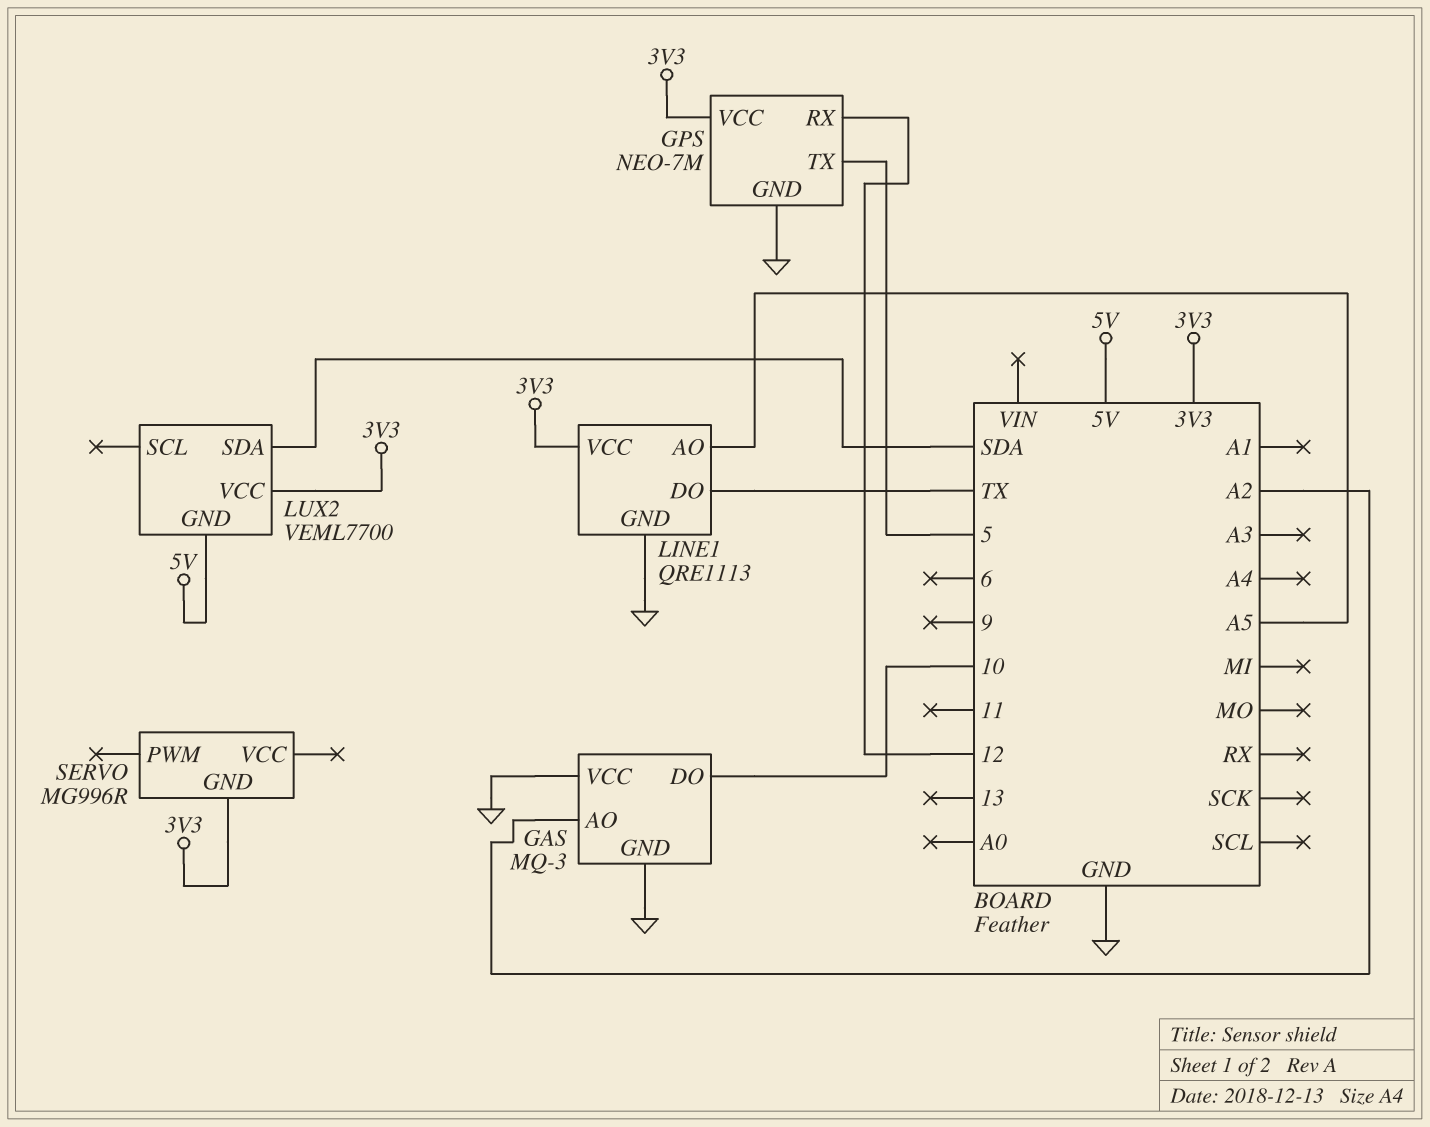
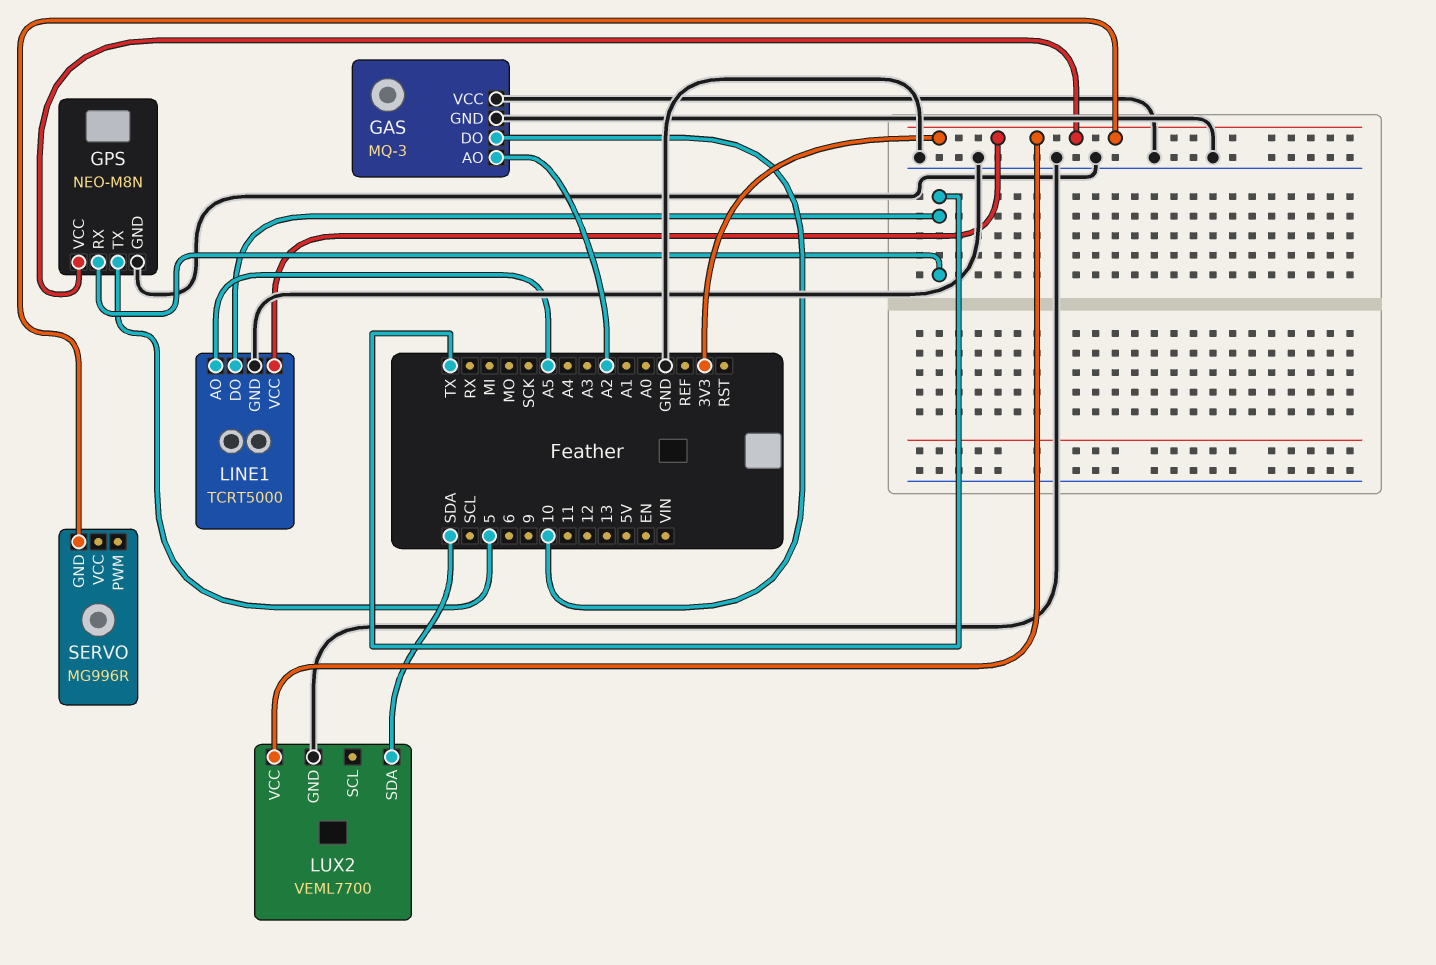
GPS: NEO-7M -> NEO-M8N
GPS pin RX: 12 -> TX
LINE1: QRE1113 -> TCRT5000
LUX2 pin GND: 5V -> GND

